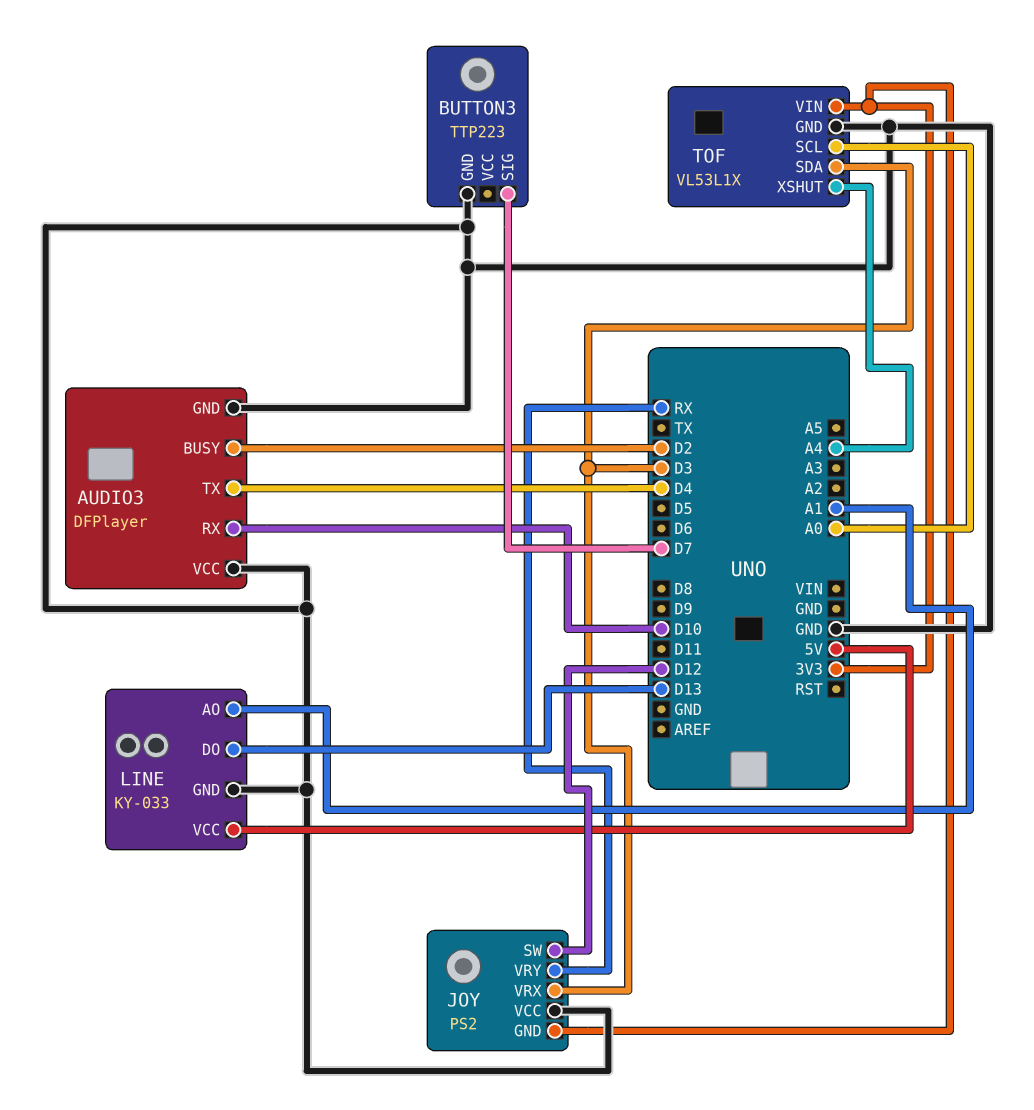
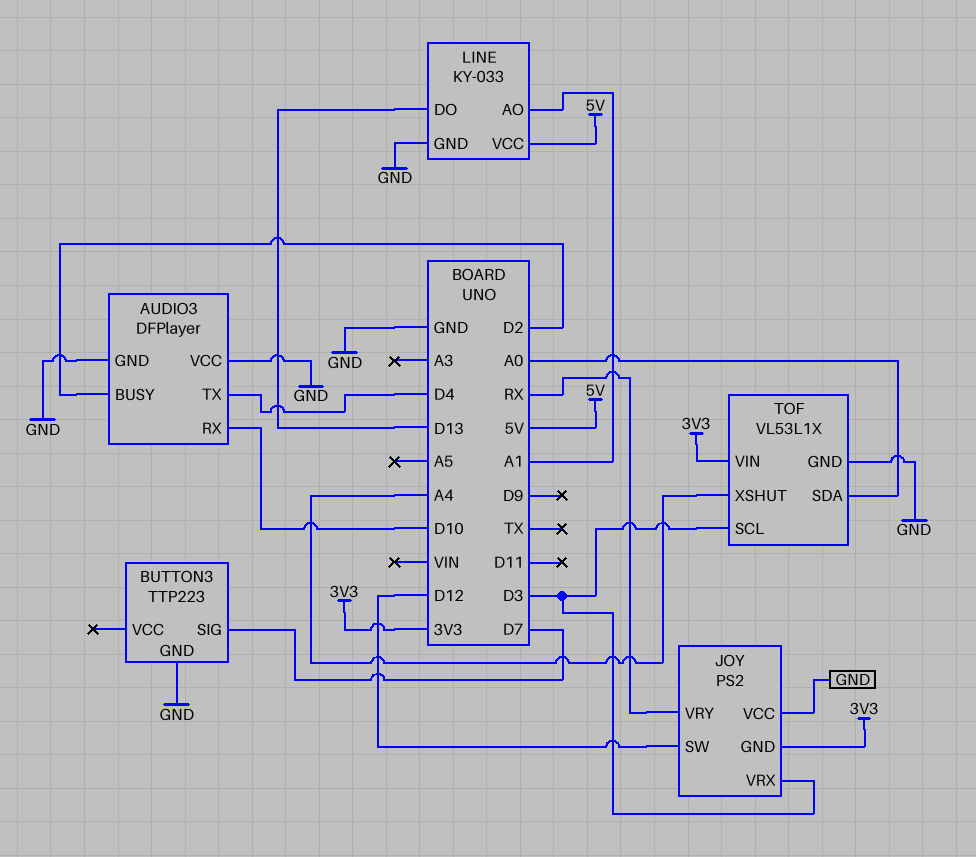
TOF pin SCL: A0 -> D3
TOF pin SDA: D3 -> A0

